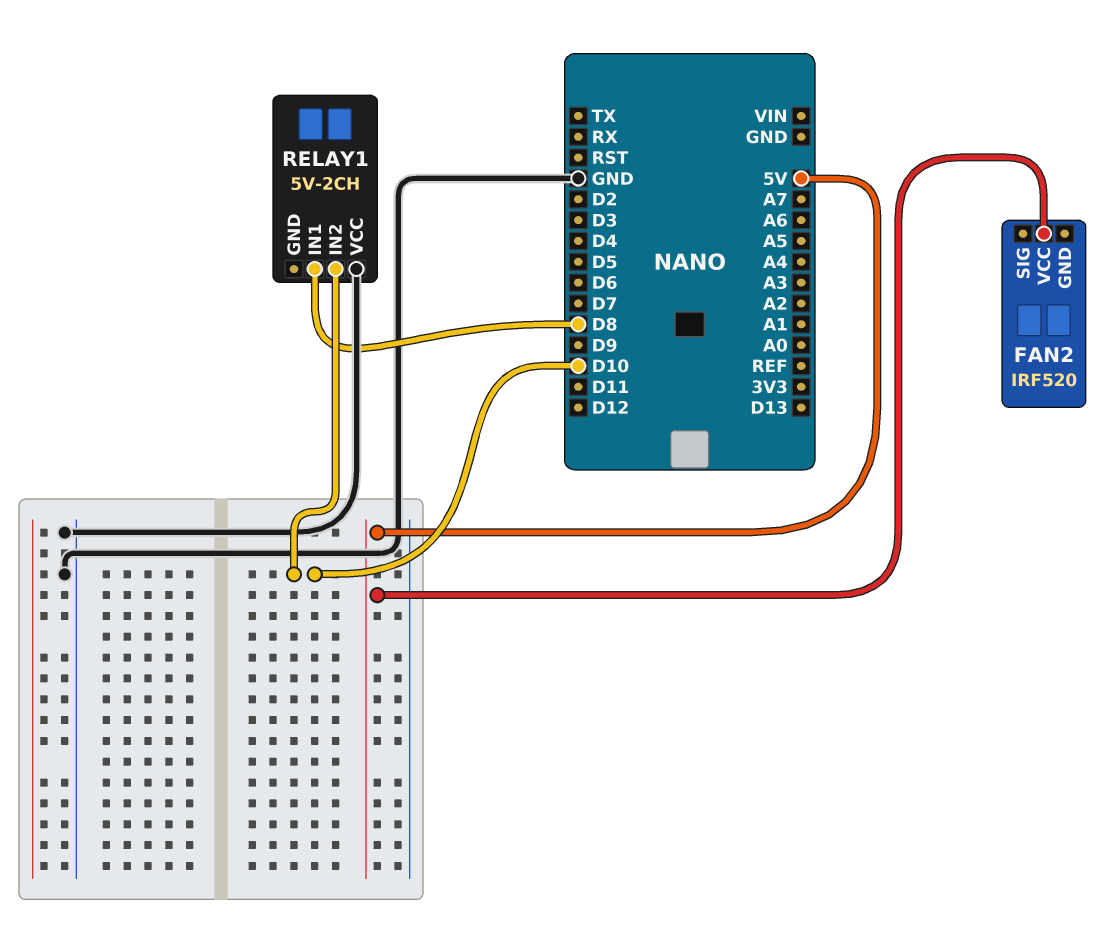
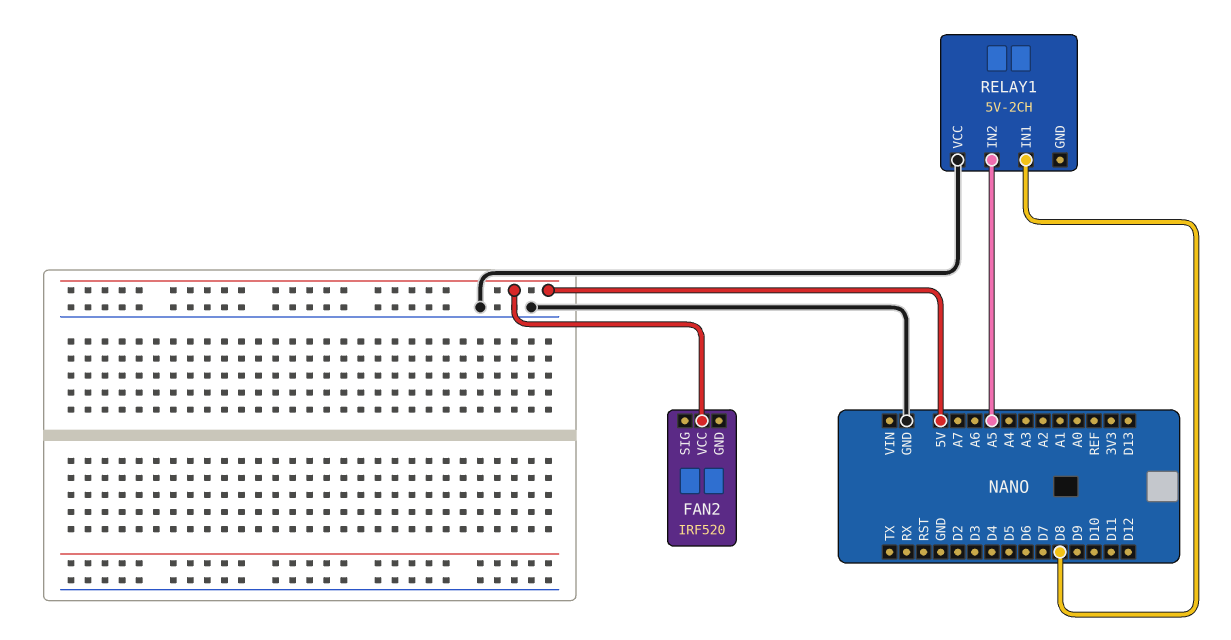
RELAY1 pin IN2: D10 -> A5

